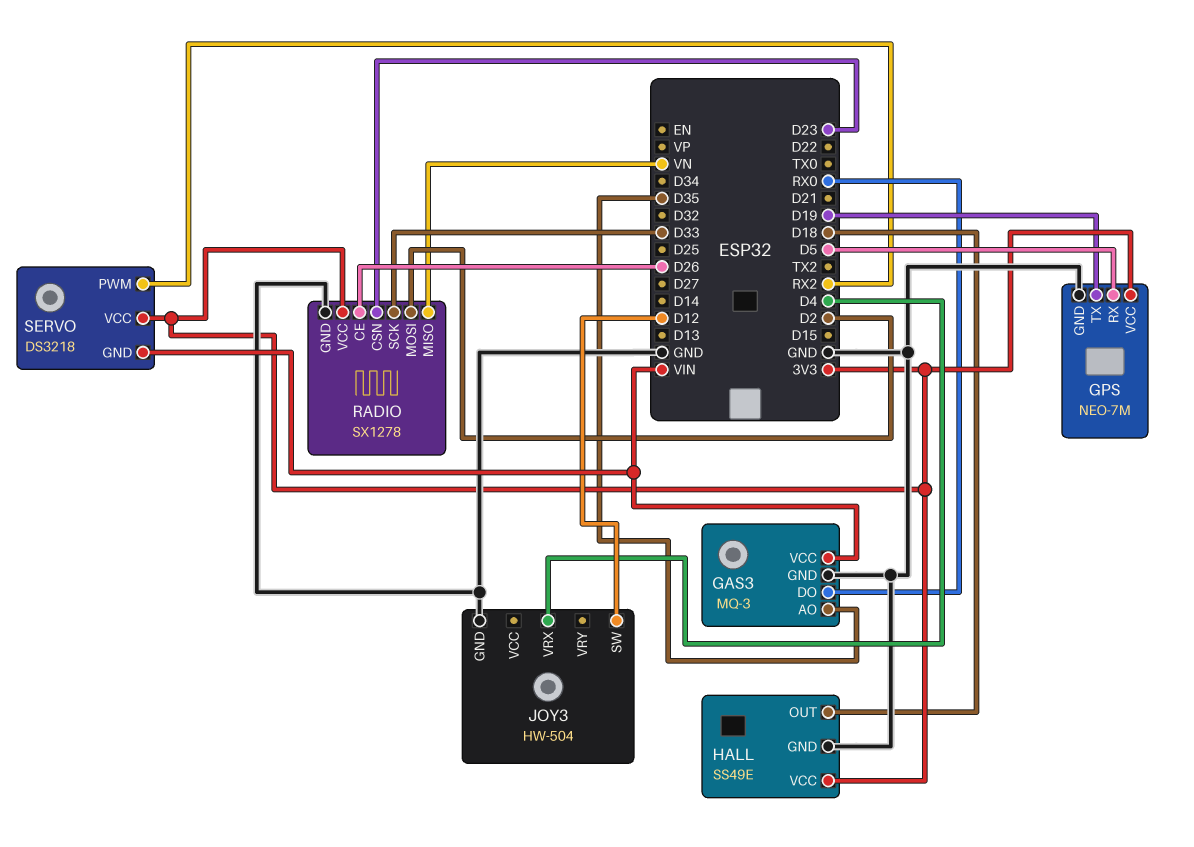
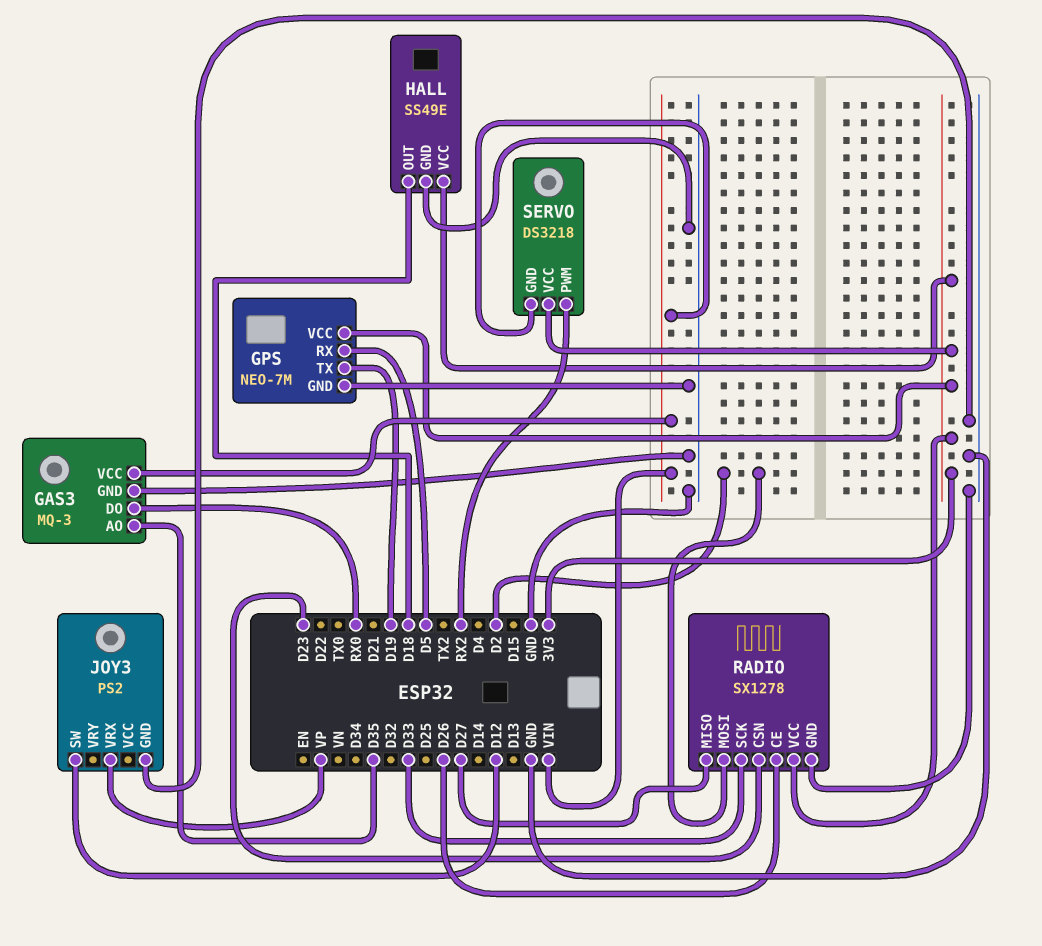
JOY3: HW-504 -> PS2
JOY3 pin VRX: D4 -> VP
RADIO pin MISO: VN -> D27

